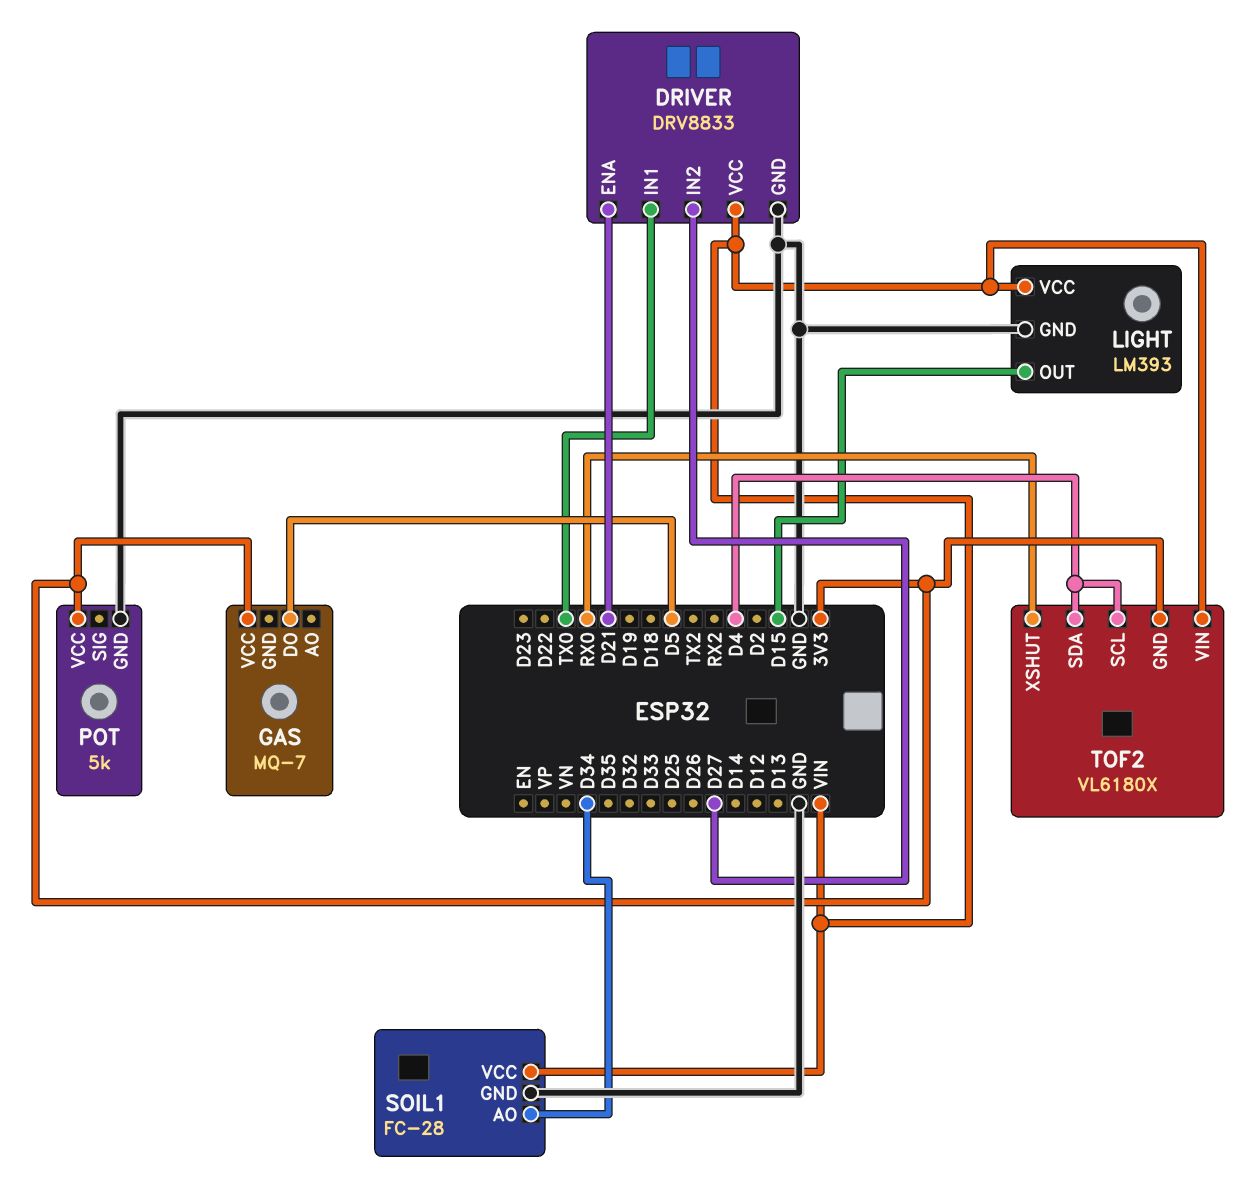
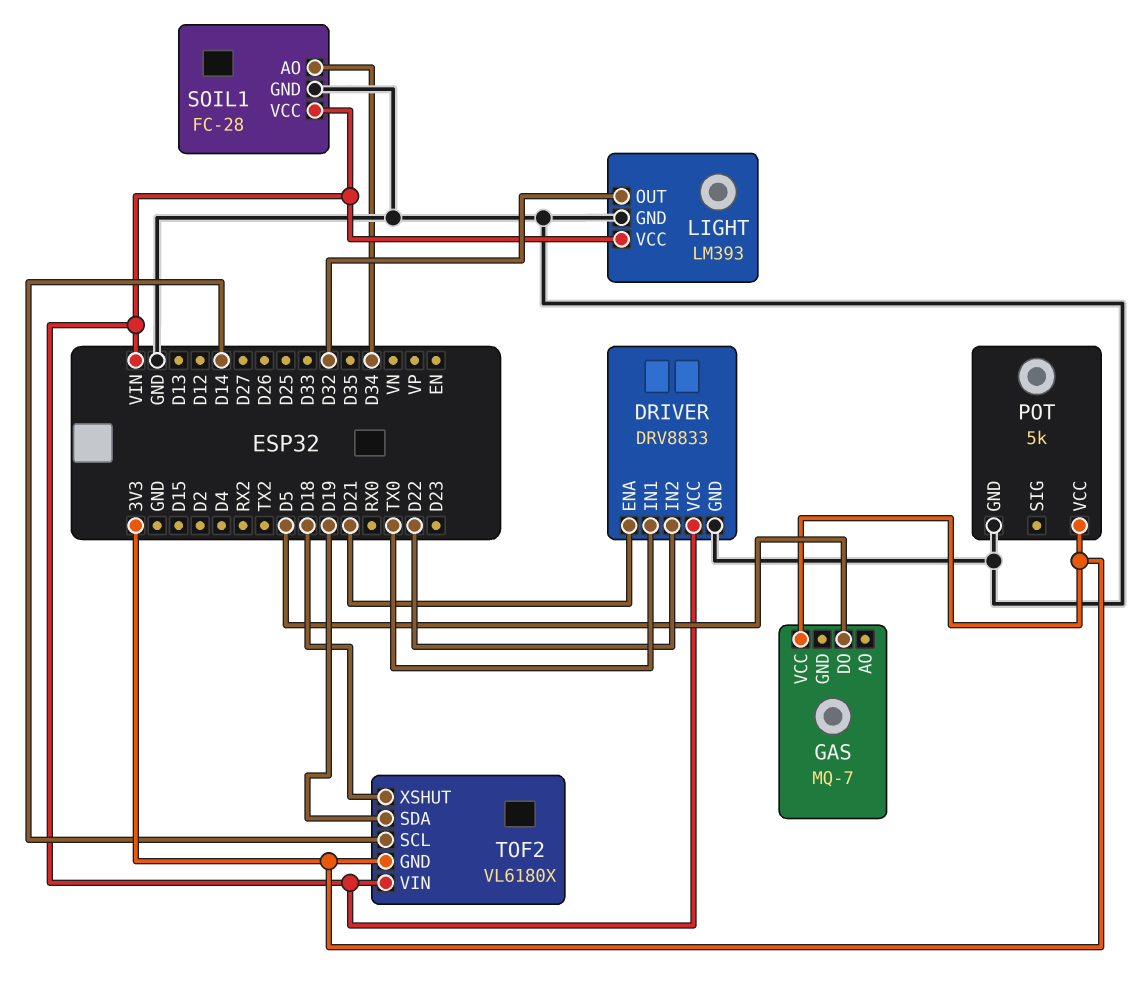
DRIVER pin IN2: D27 -> D22
LIGHT pin OUT: D15 -> D32
TOF2 pin SCL: D4 -> D14
TOF2 pin SDA: D4 -> D19
TOF2 pin XSHUT: RX0 -> D18

